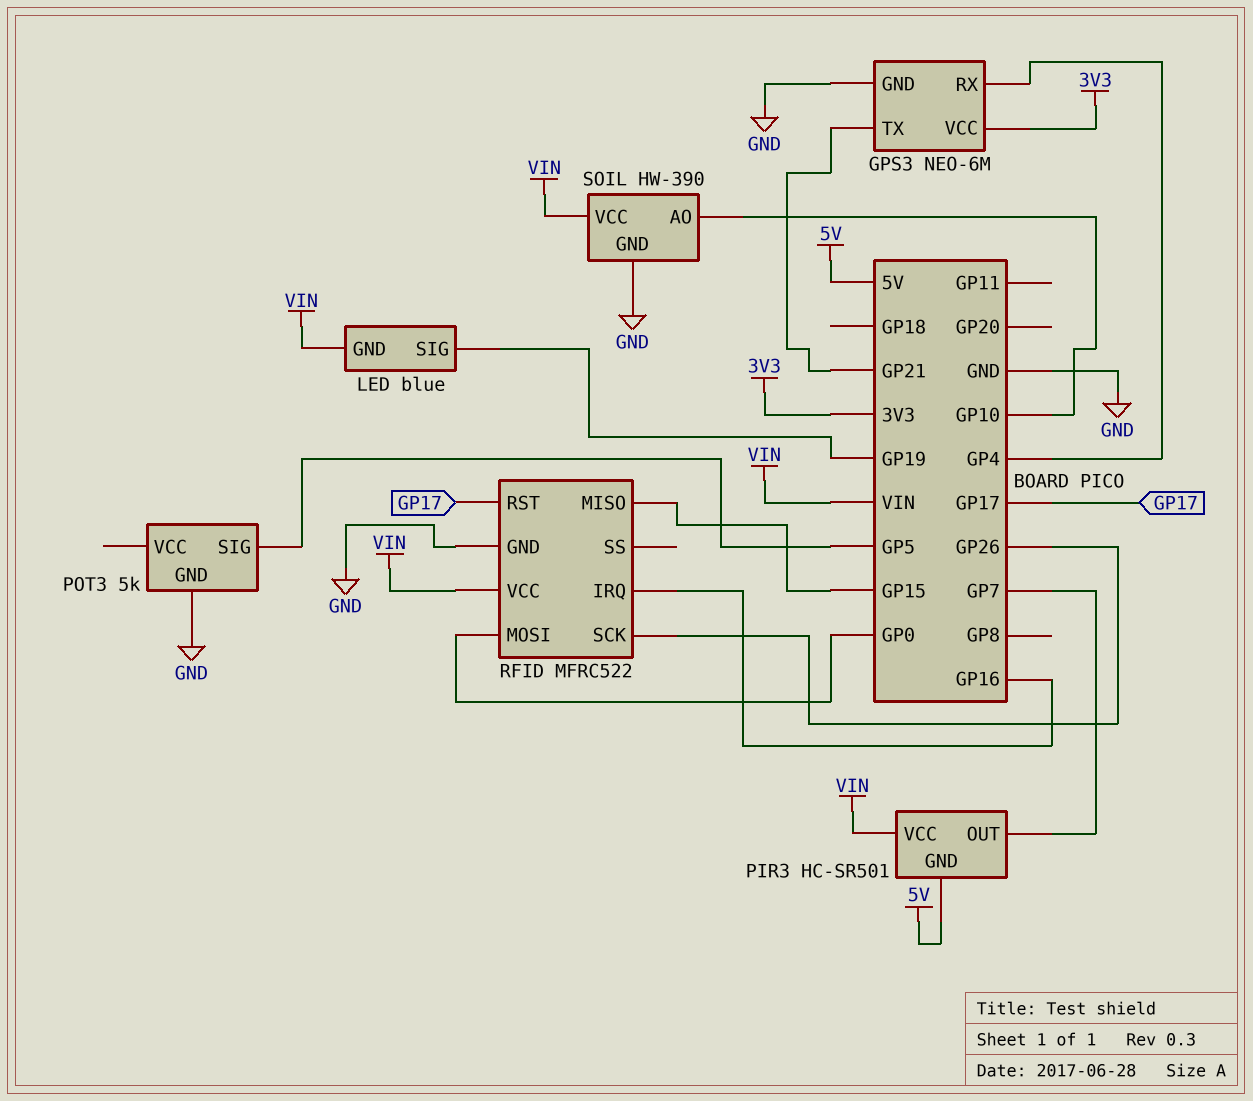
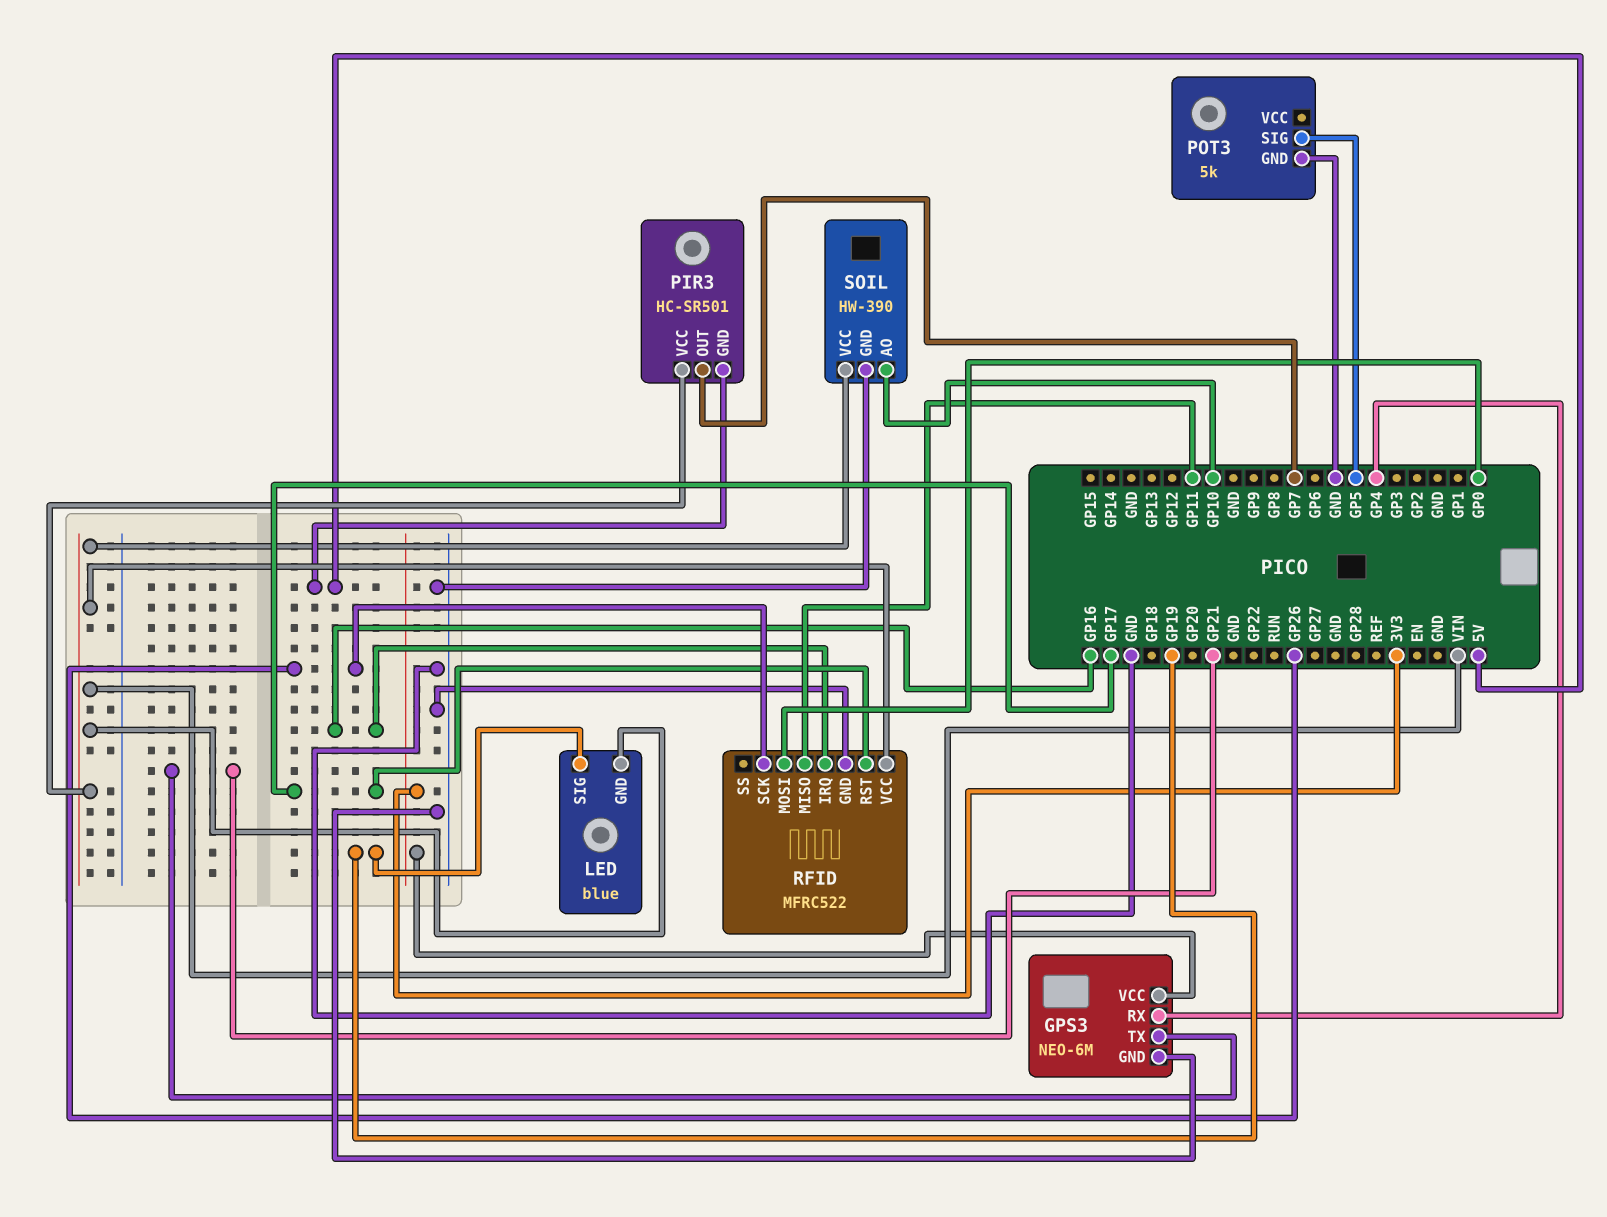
RFID pin MISO: GP15 -> GP11

